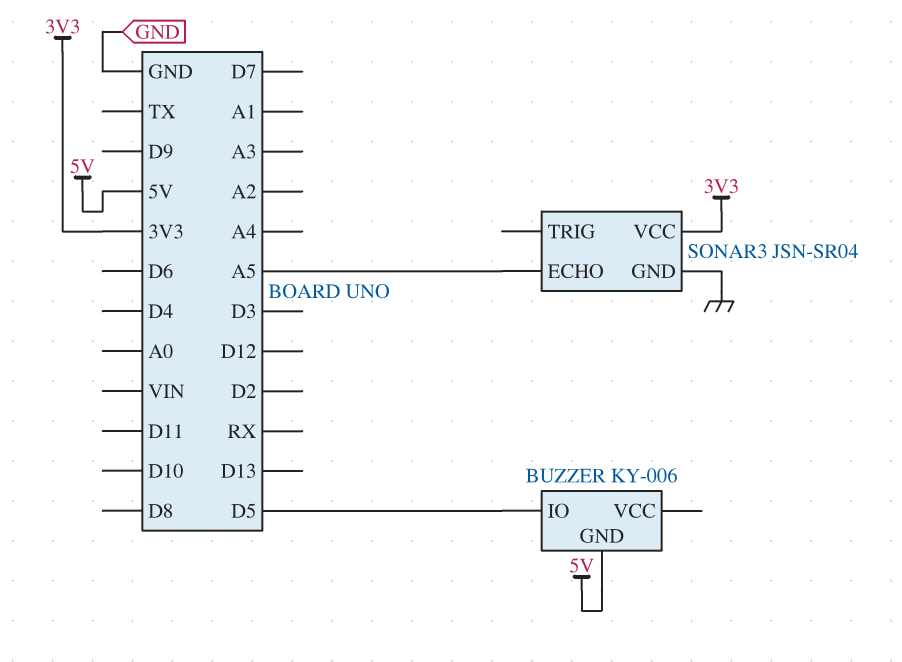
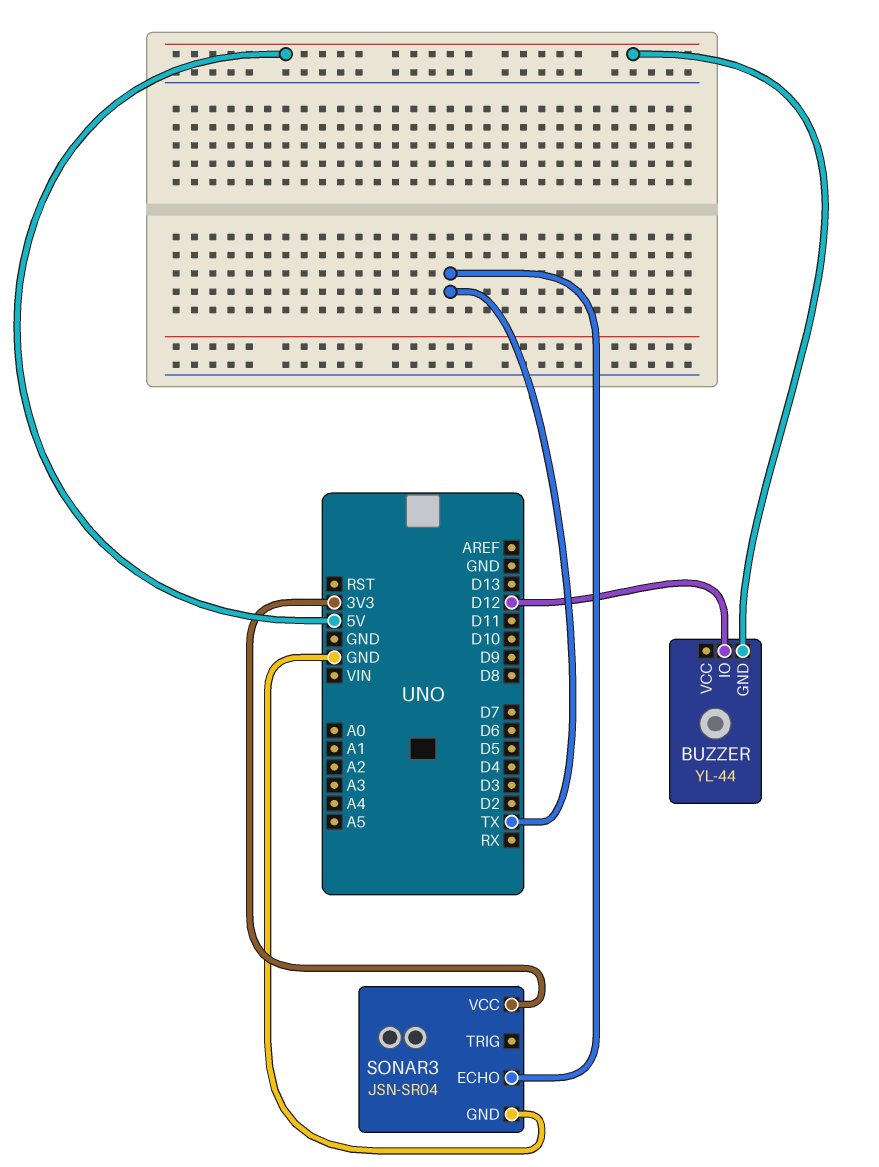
BUZZER: KY-006 -> YL-44
BUZZER pin IO: D5 -> D12
SONAR3 pin ECHO: A5 -> TX

